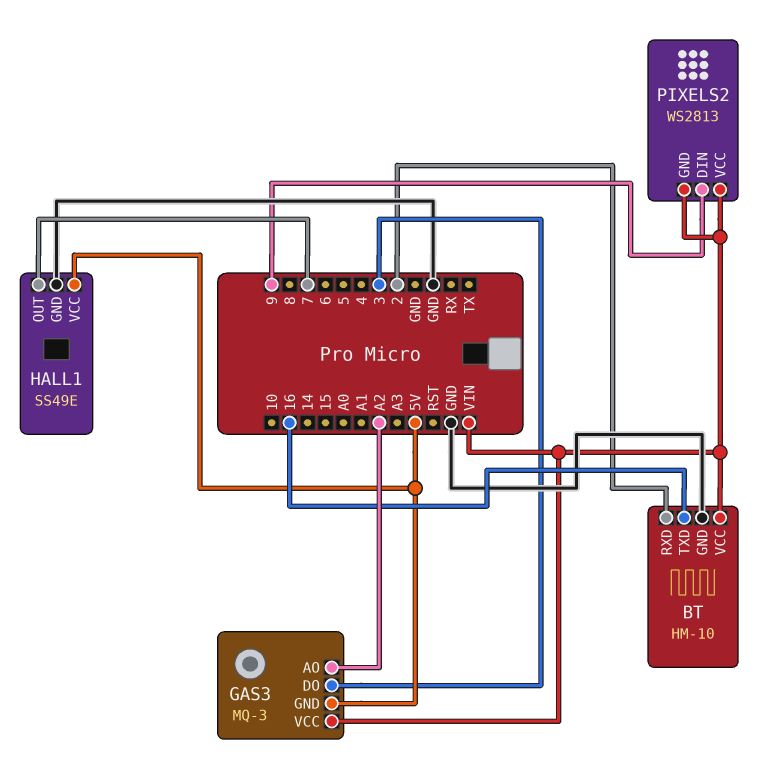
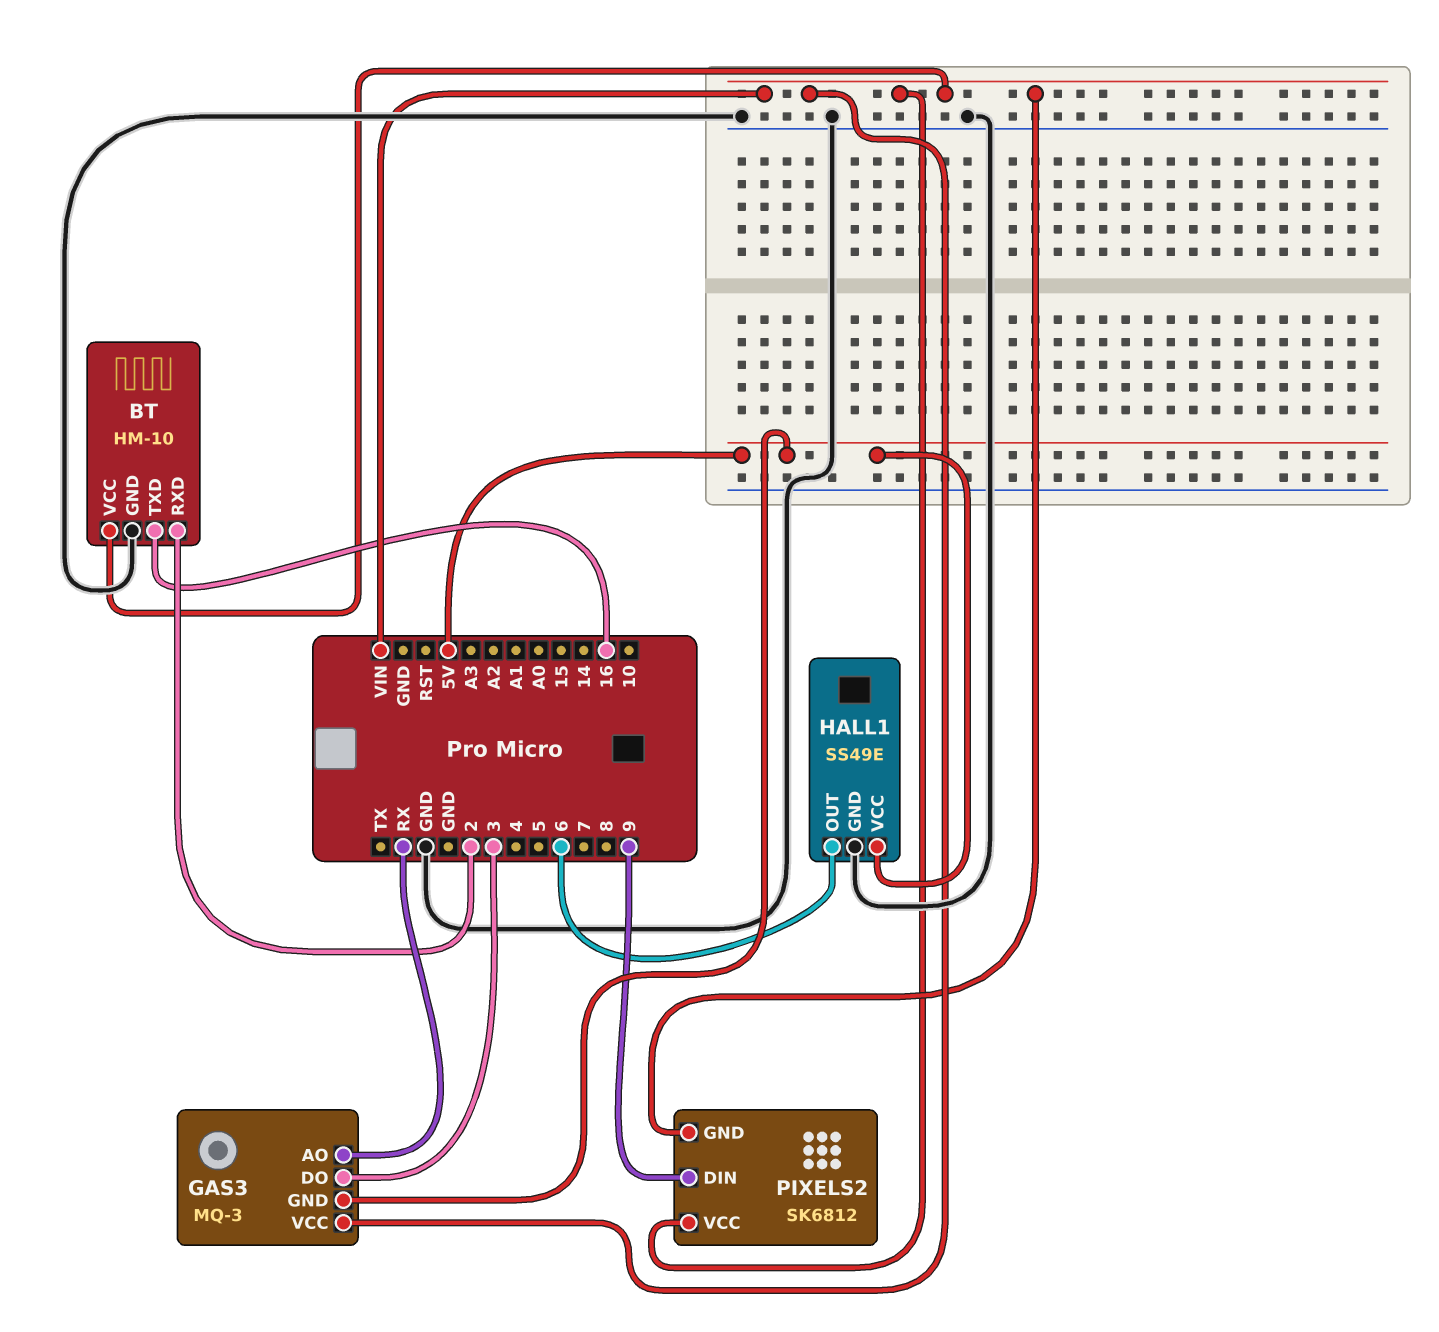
GAS3 pin AO: A2 -> RX
HALL1 pin OUT: 7 -> 6
PIXELS2: WS2813 -> SK6812

